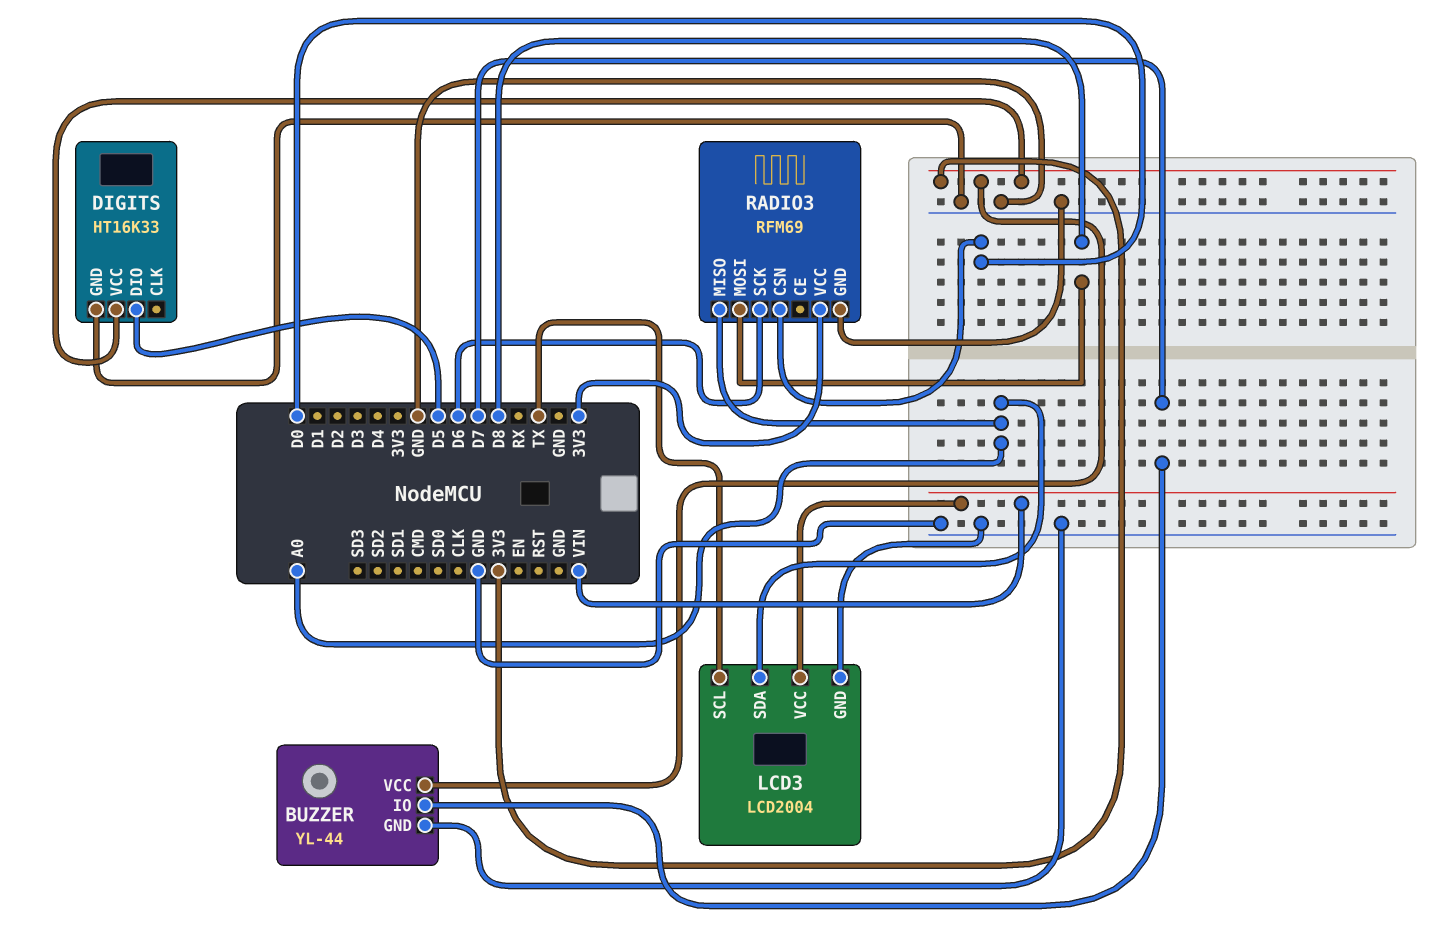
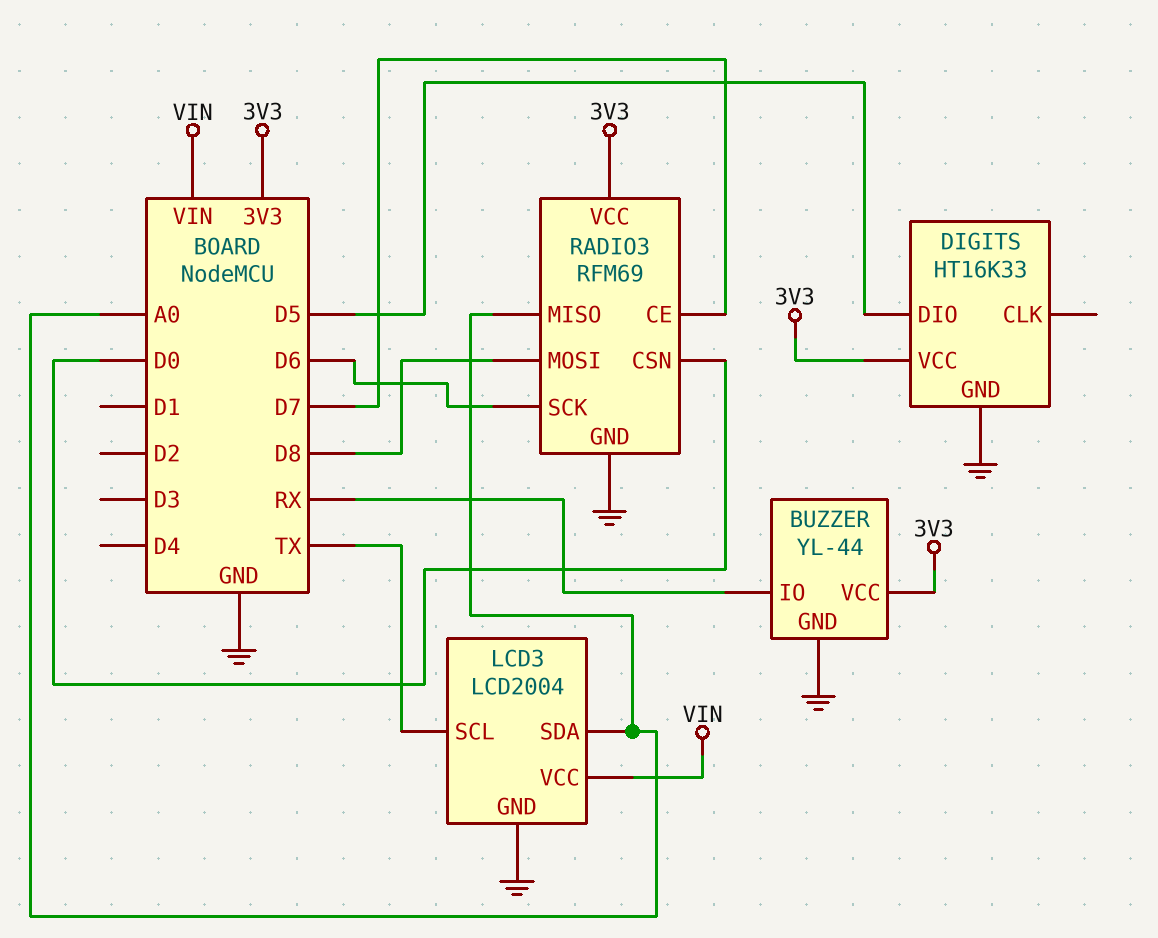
BUZZER pin IO: D7 -> RX
RADIO3 pin CE: none -> D7

